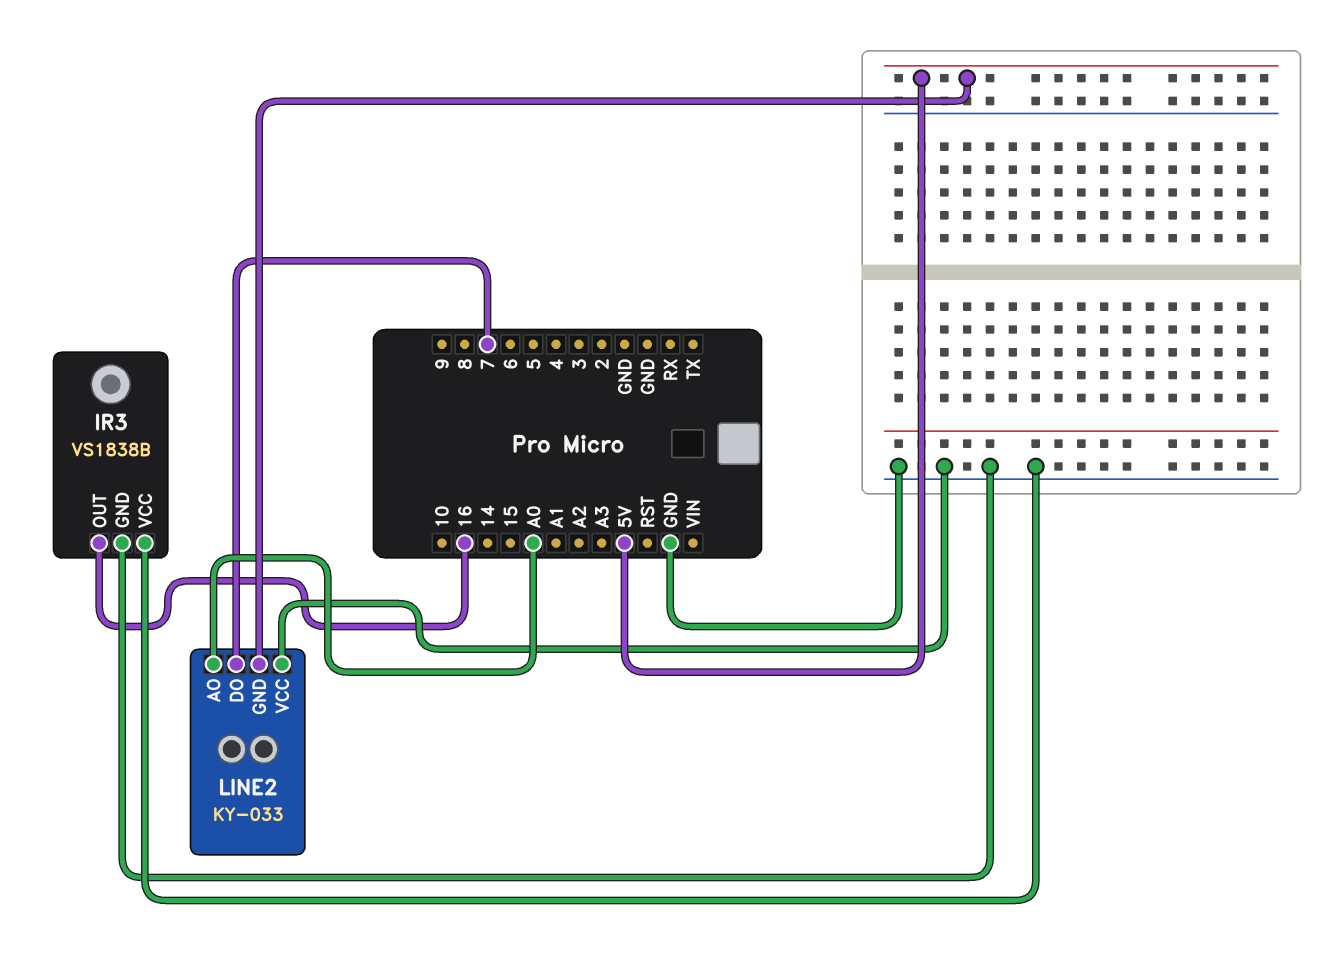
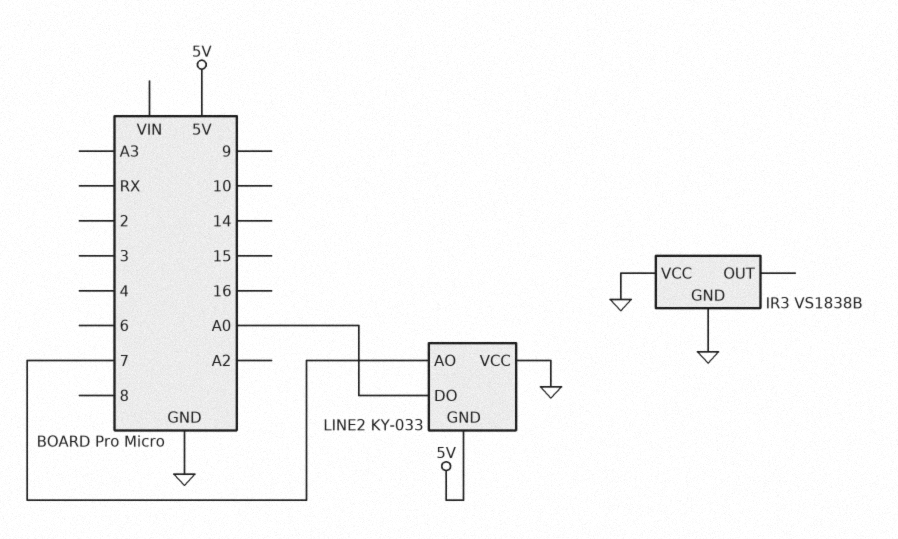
IR3 pin OUT: 16 -> none
LINE2 pin AO: A0 -> 7
LINE2 pin DO: 7 -> A0

